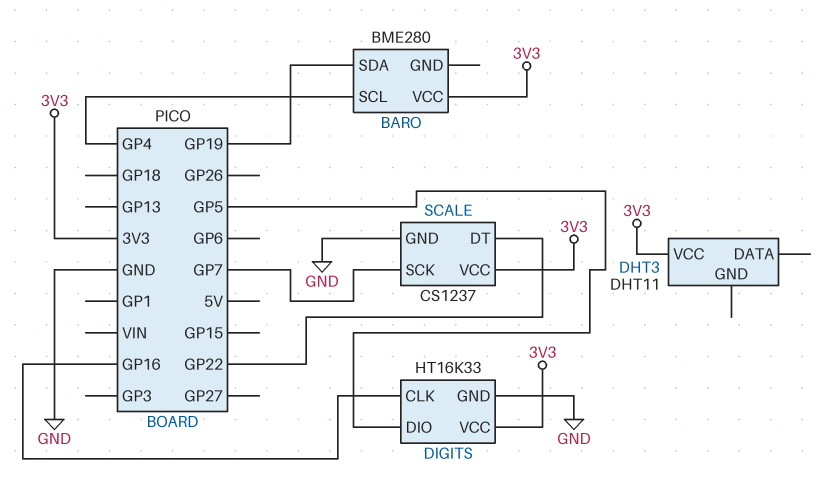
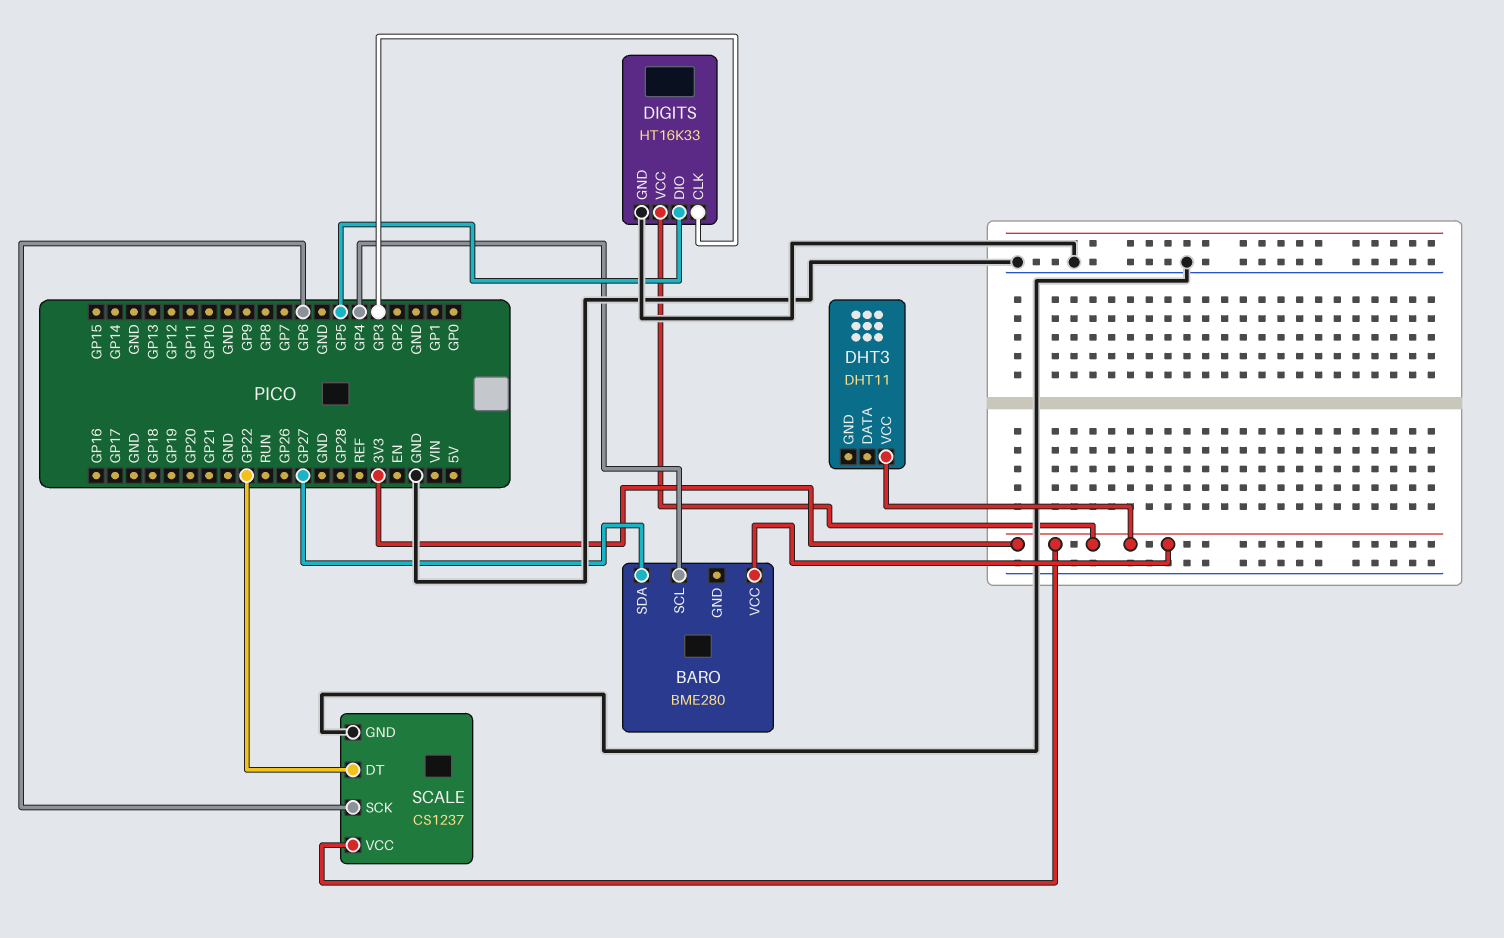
BARO pin SDA: GP19 -> GP27
DIGITS pin CLK: GP16 -> GP3
SCALE pin SCK: GP7 -> GP6

